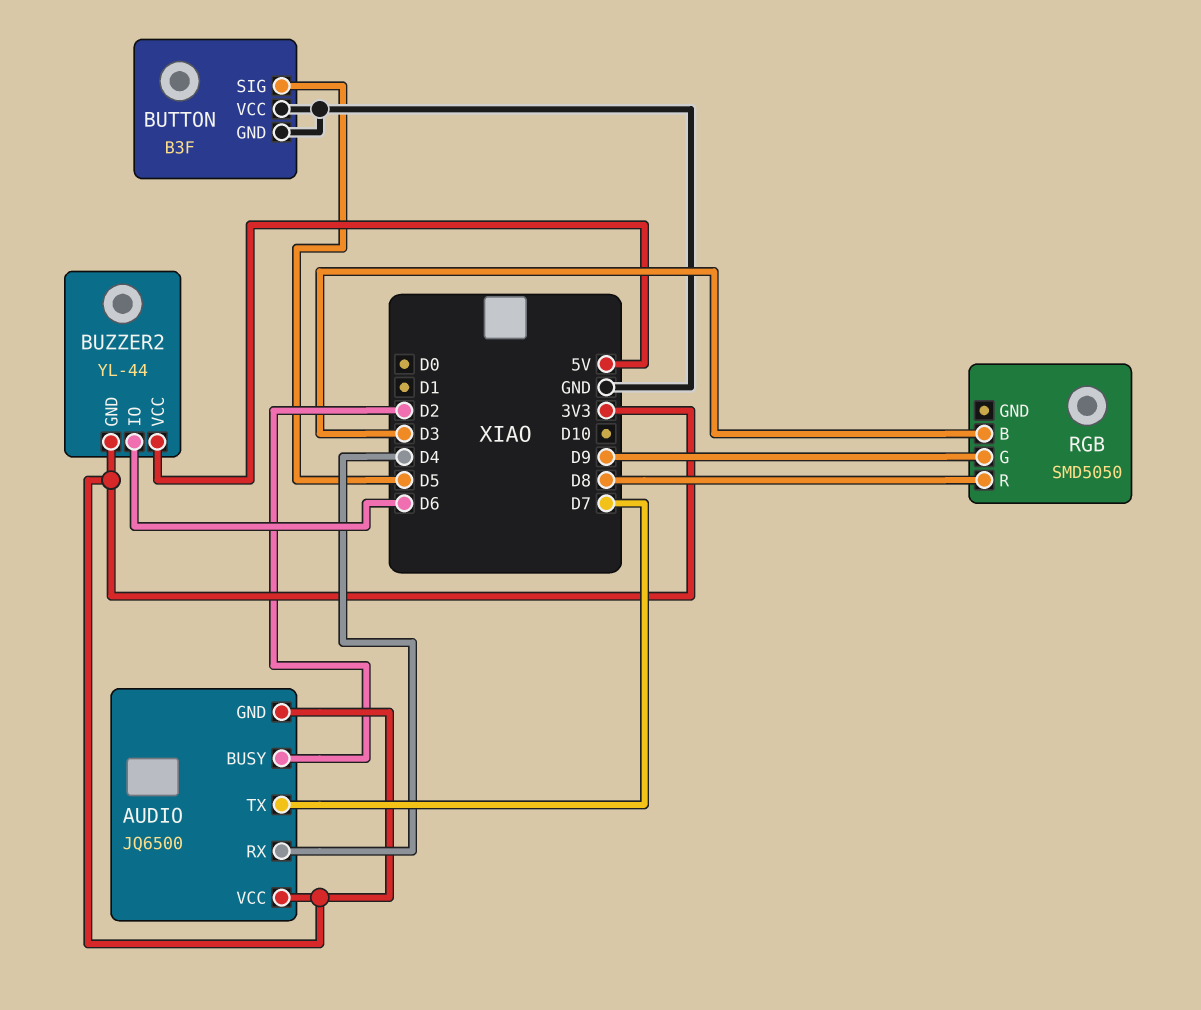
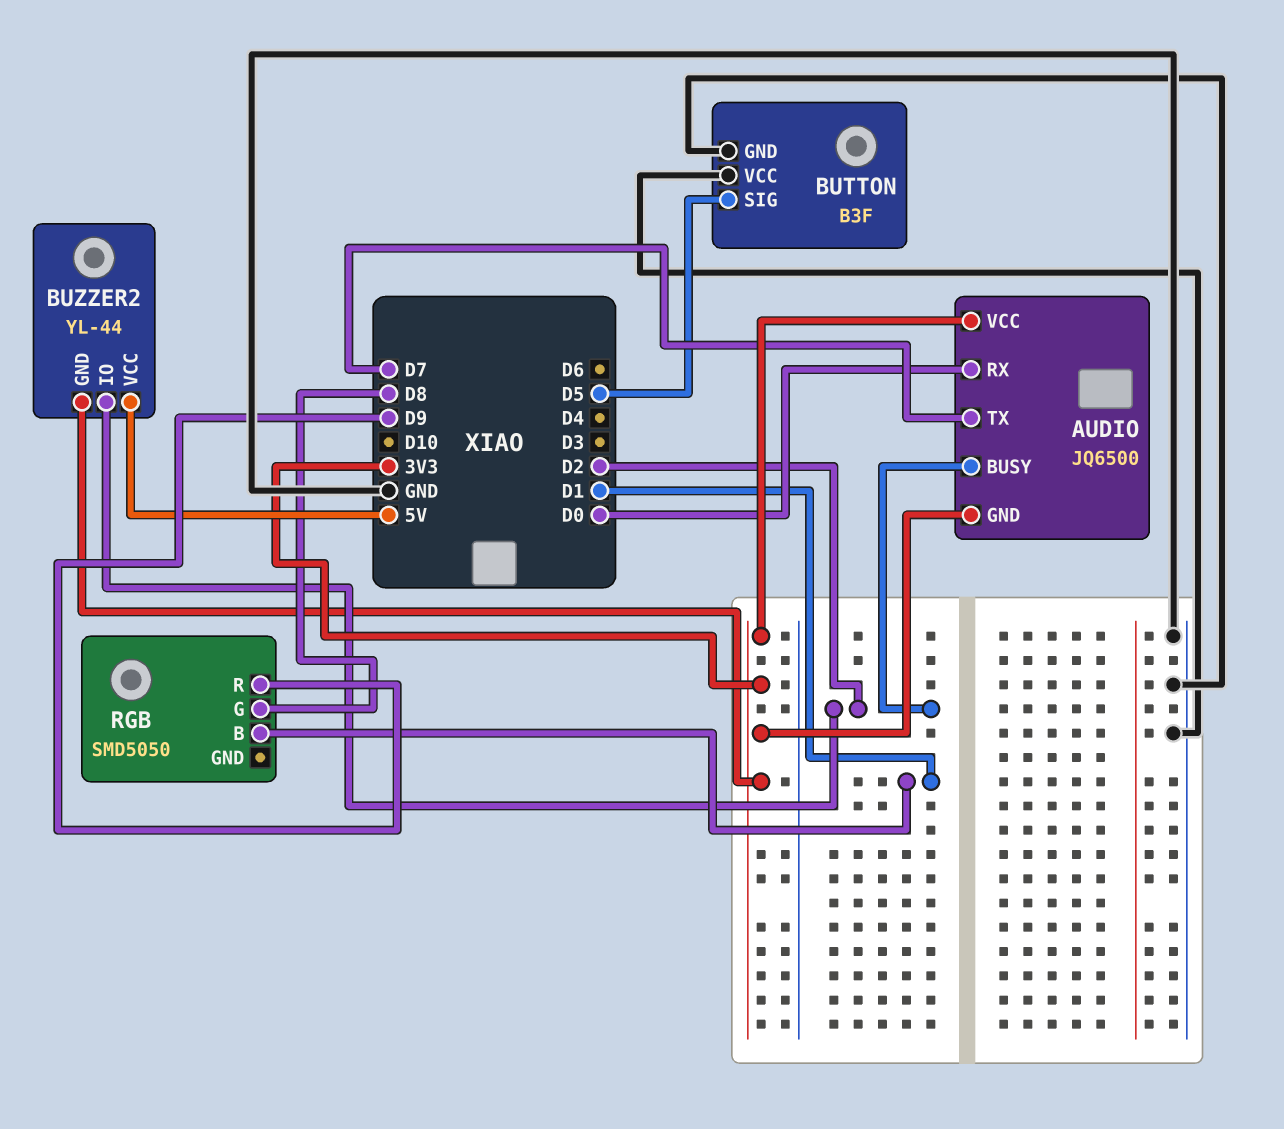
AUDIO pin RX: D4 -> D0
BUZZER2 pin IO: D6 -> D2
RGB pin B: D3 -> D1
RGB pin G: D9 -> D8
RGB pin R: D8 -> D9

